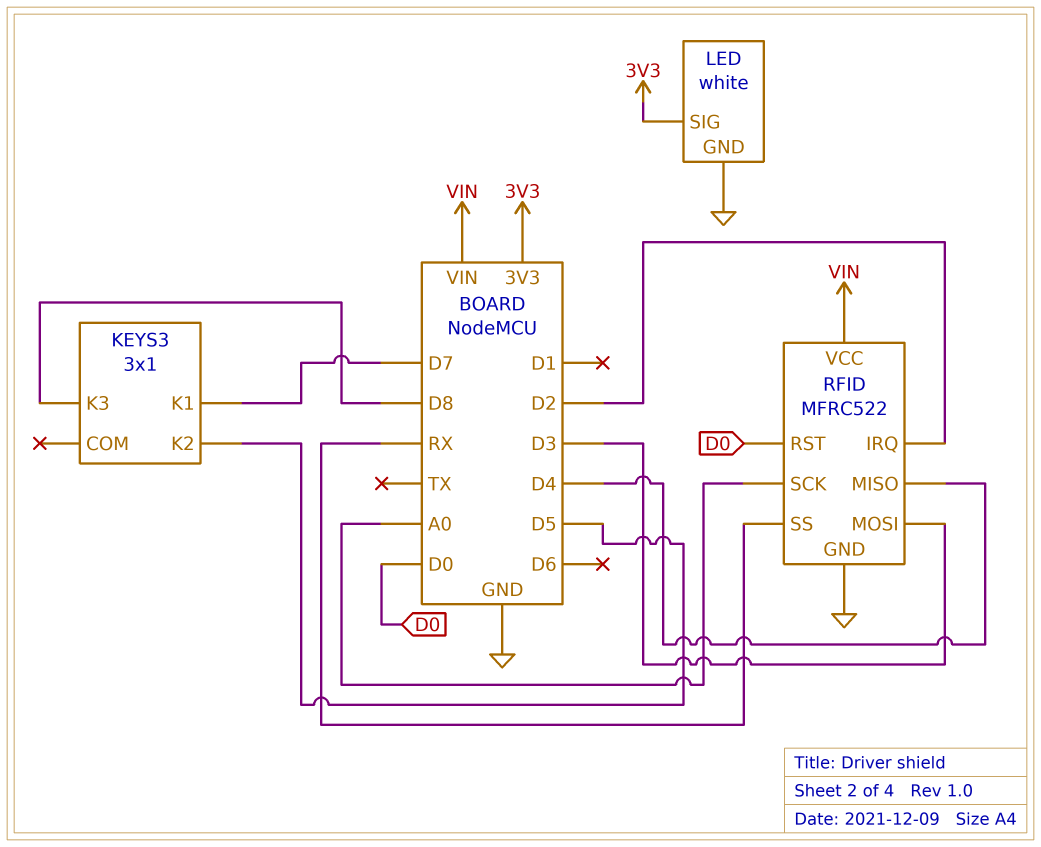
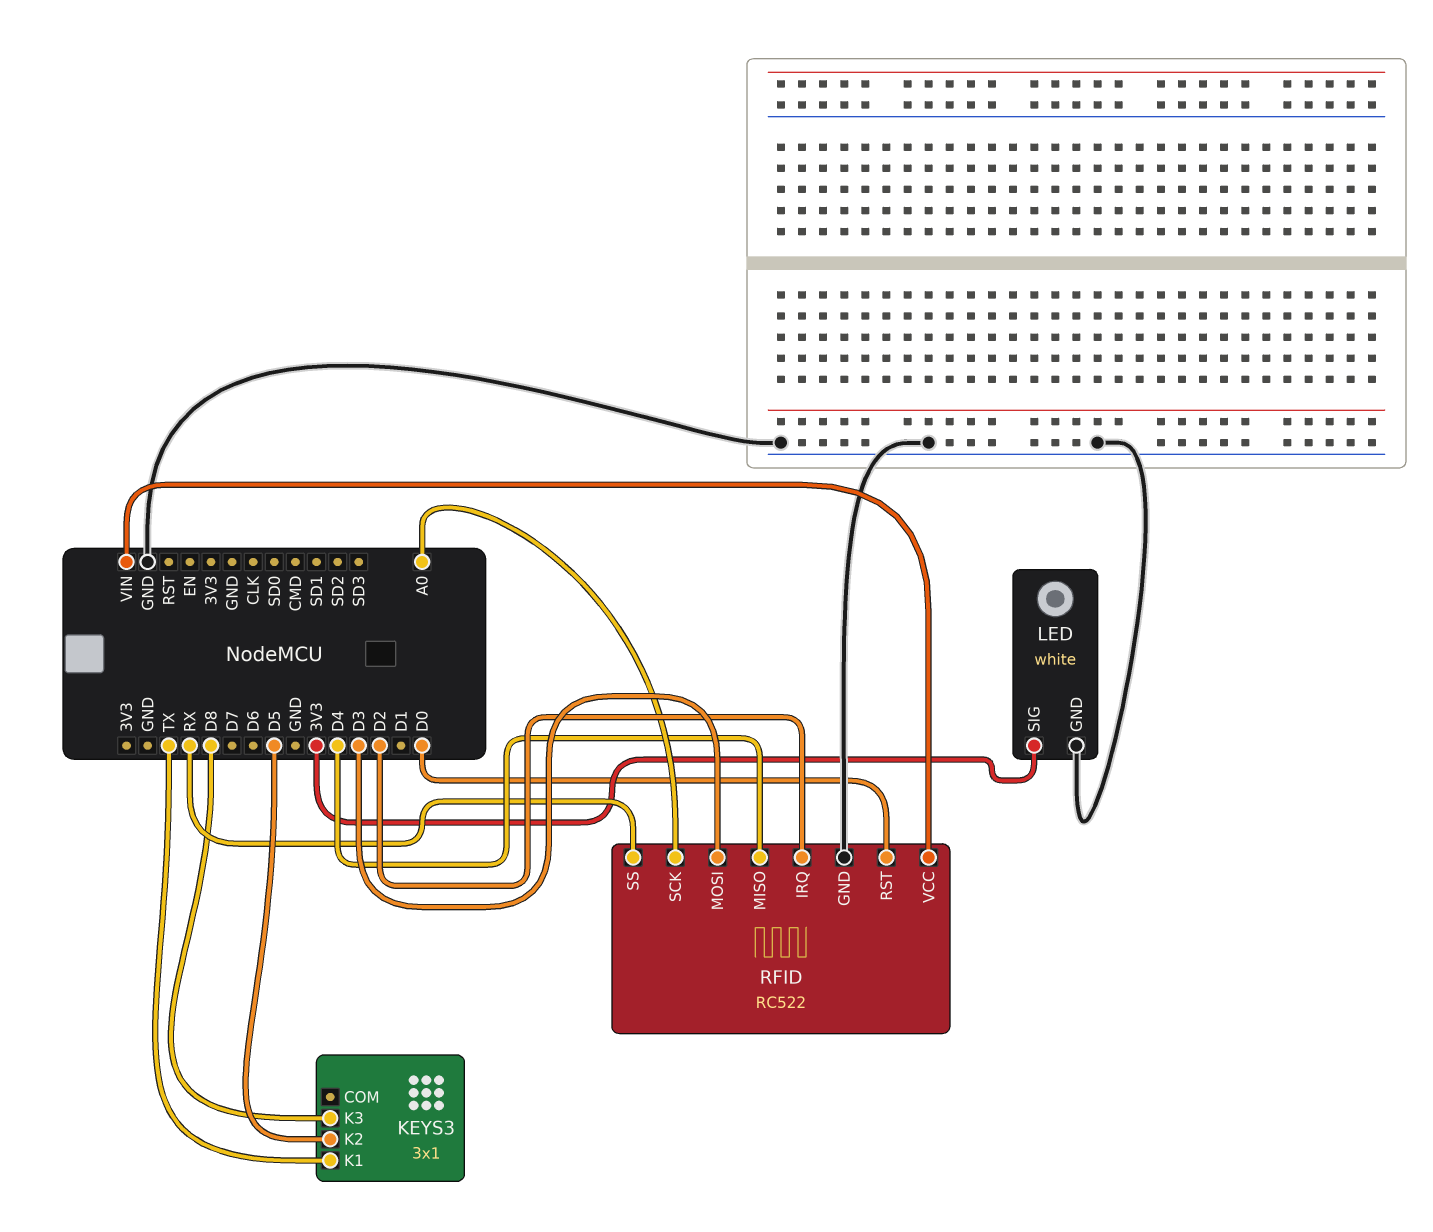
KEYS3 pin K1: D7 -> TX
RFID: MFRC522 -> RC522

